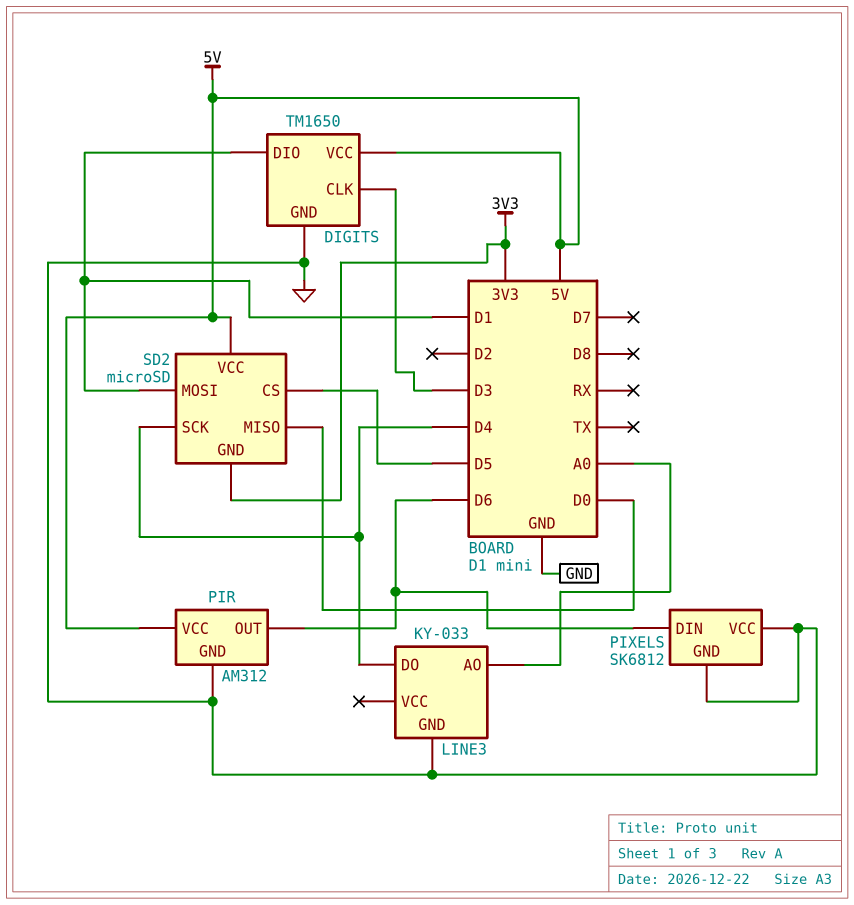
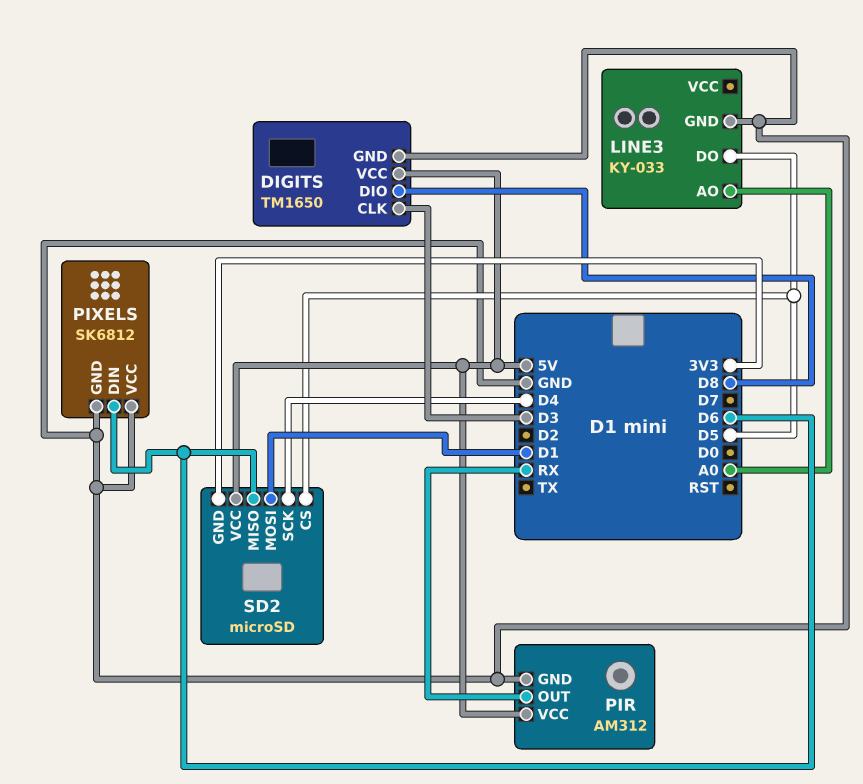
DIGITS pin DIO: D1 -> D8
LINE3 pin DO: D4 -> D5
PIR pin OUT: D6 -> RX
SD2 pin MISO: D0 -> D6

